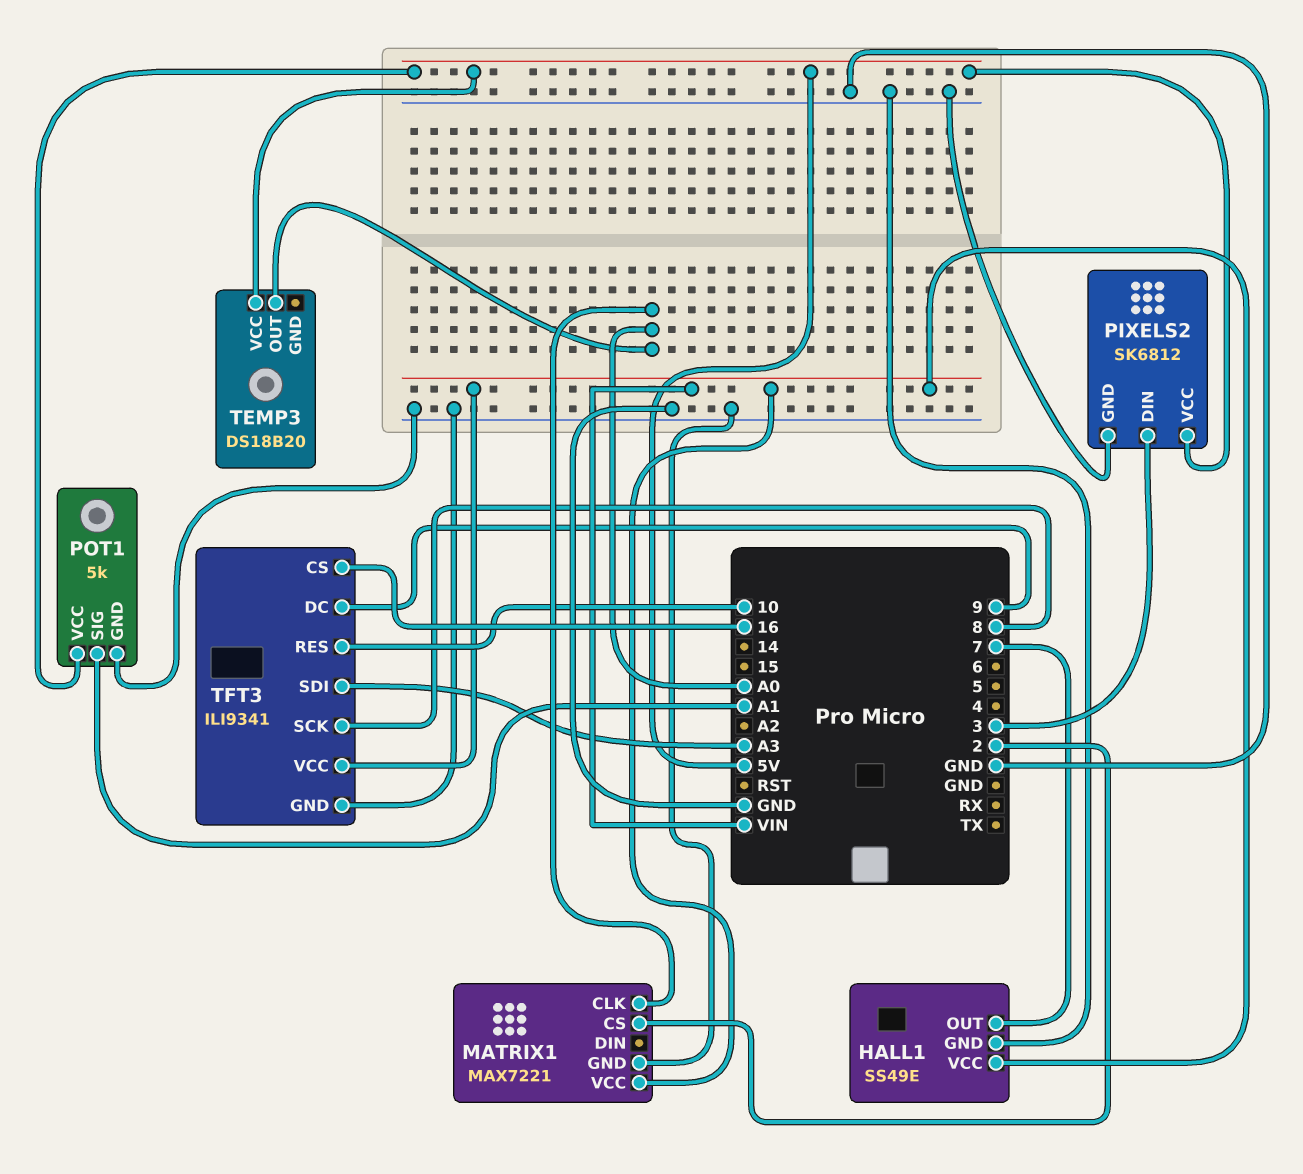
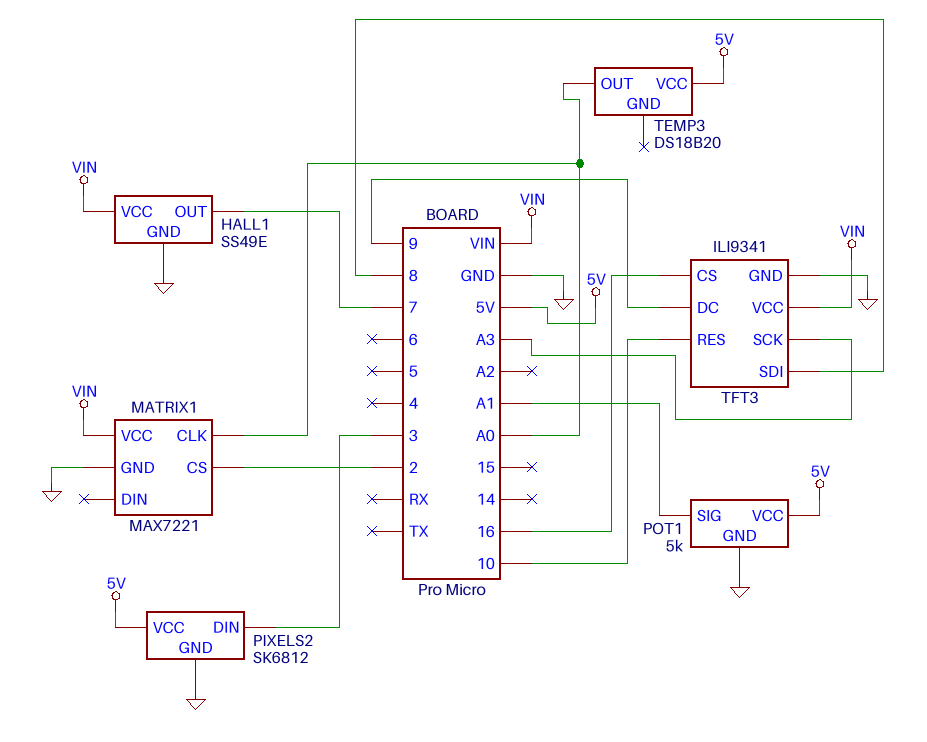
TFT3 pin SCK: 8 -> A3
TFT3 pin SDI: A3 -> 8

